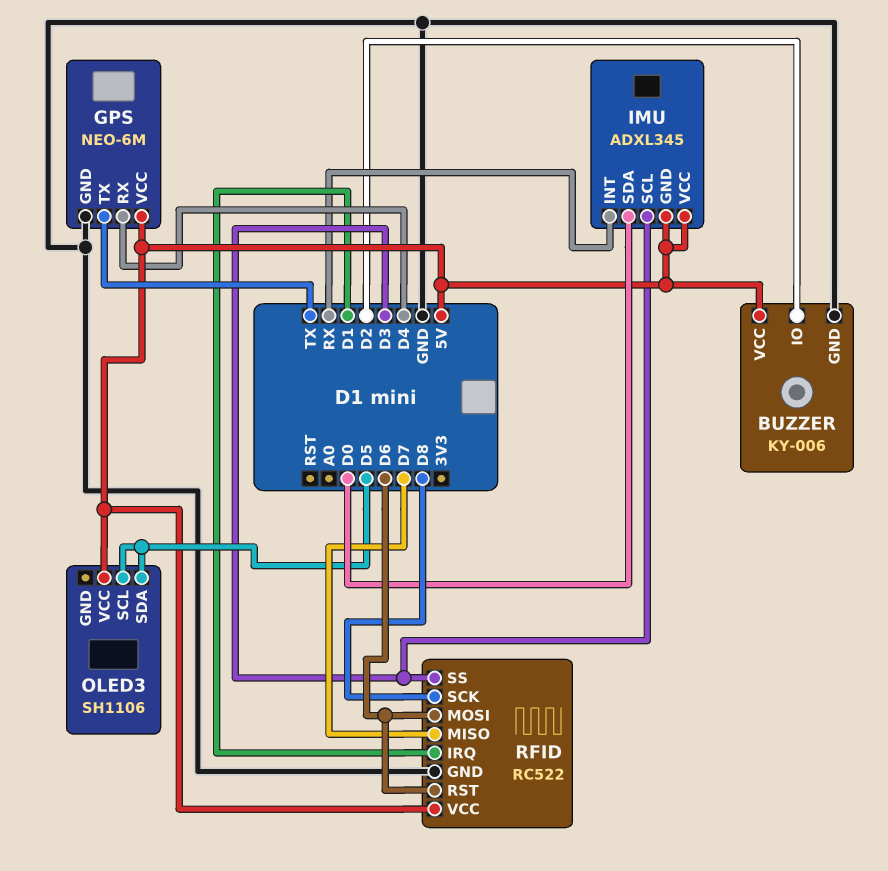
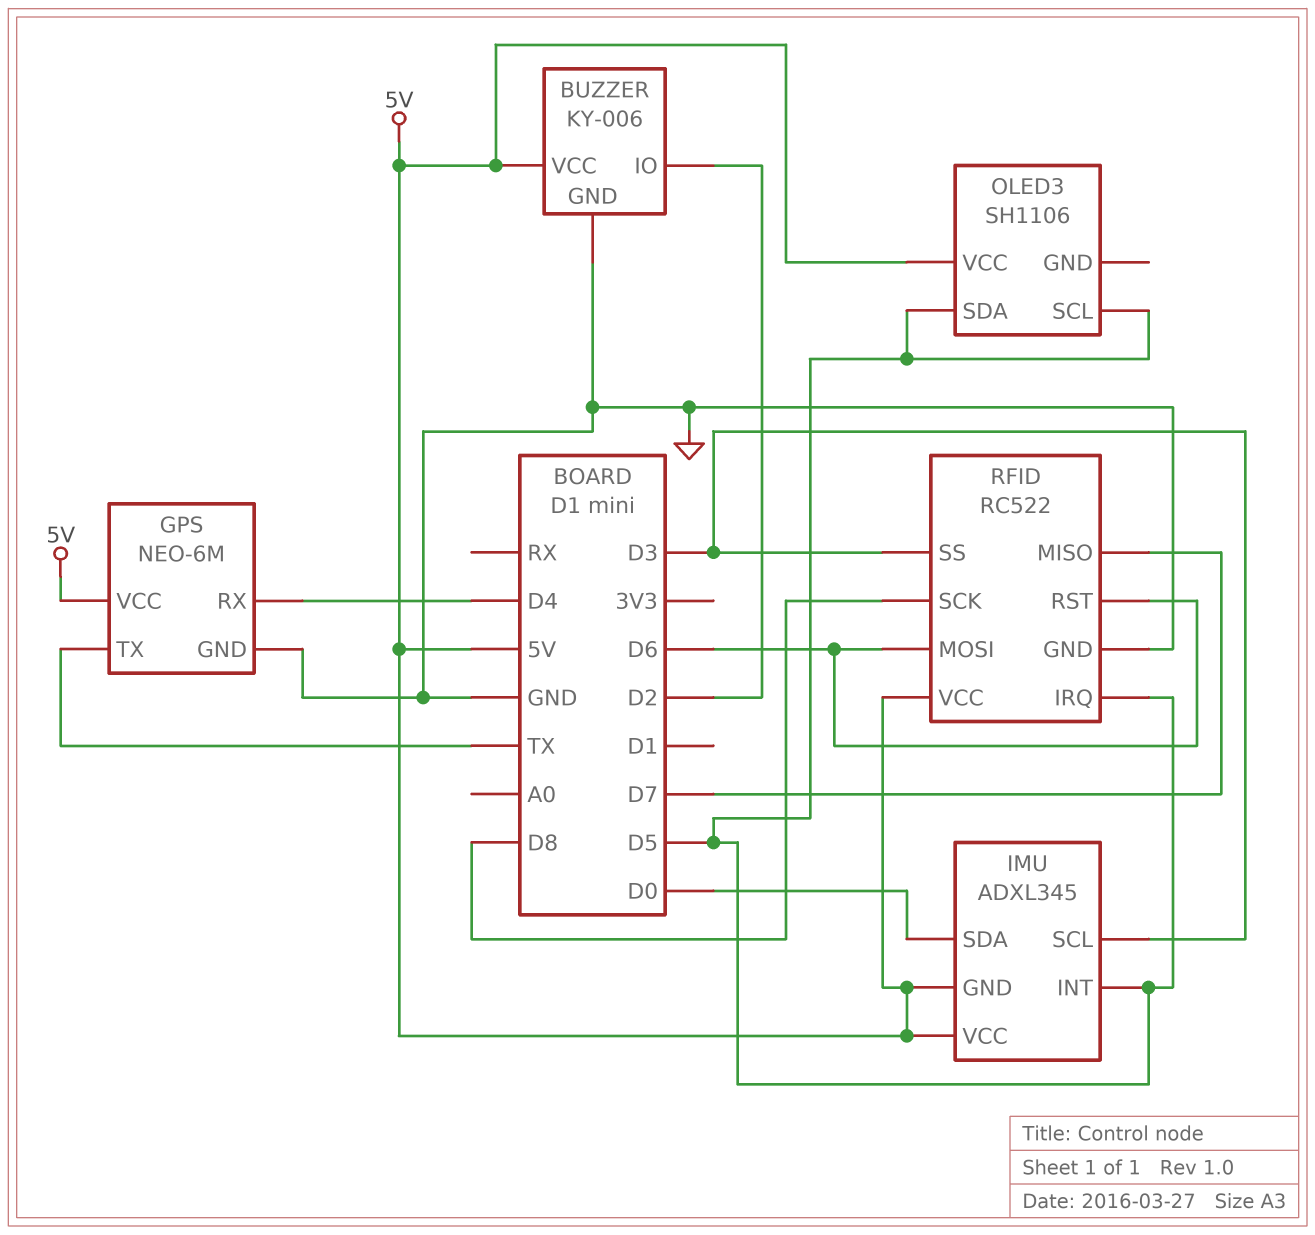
IMU pin INT: RX -> D5
RFID pin IRQ: D1 -> D5

